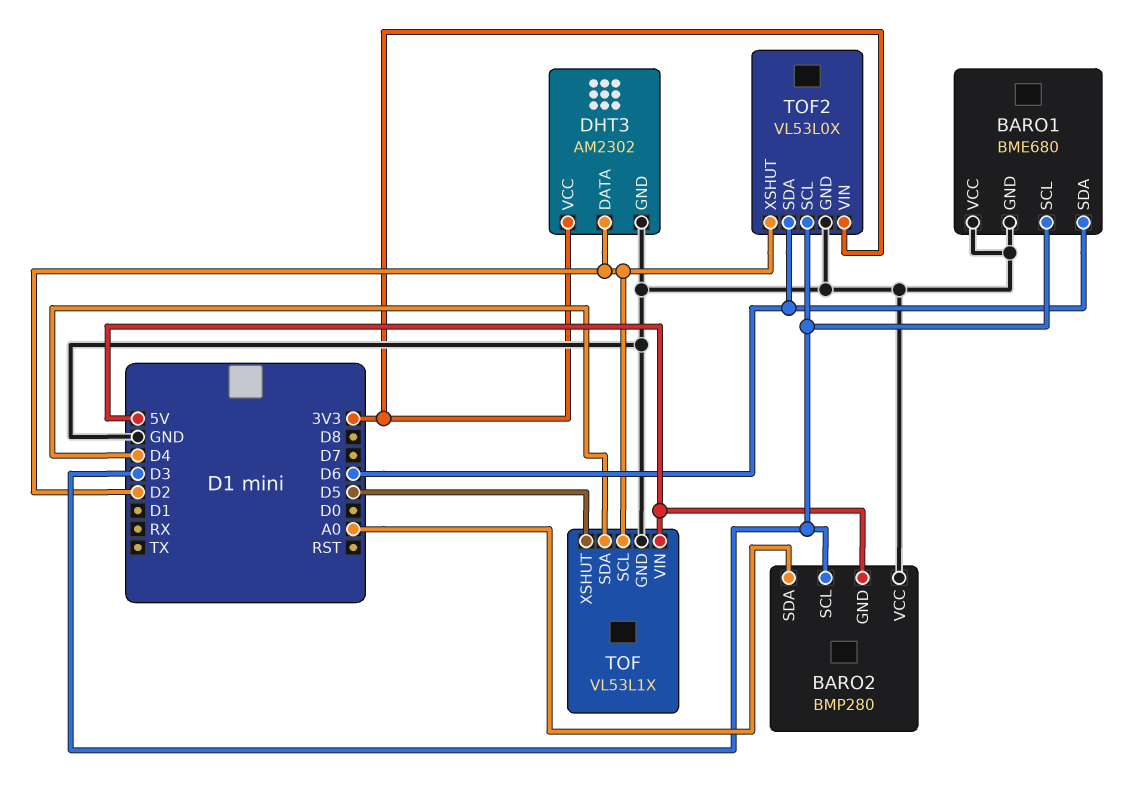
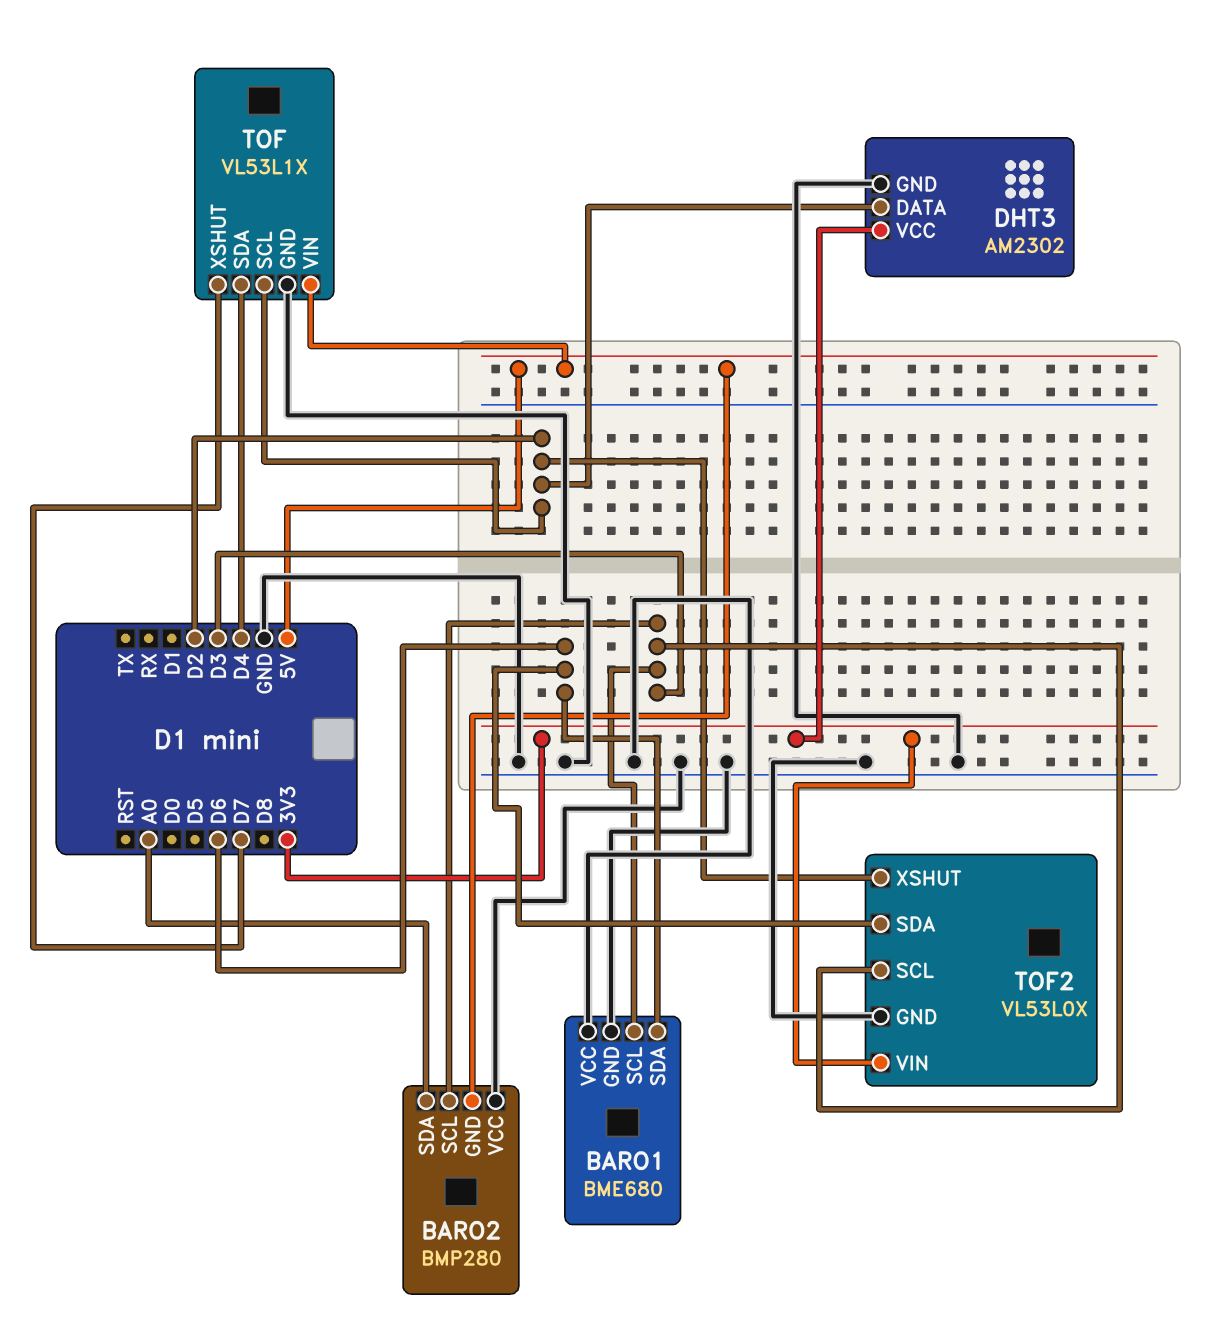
TOF pin XSHUT: D5 -> D7

